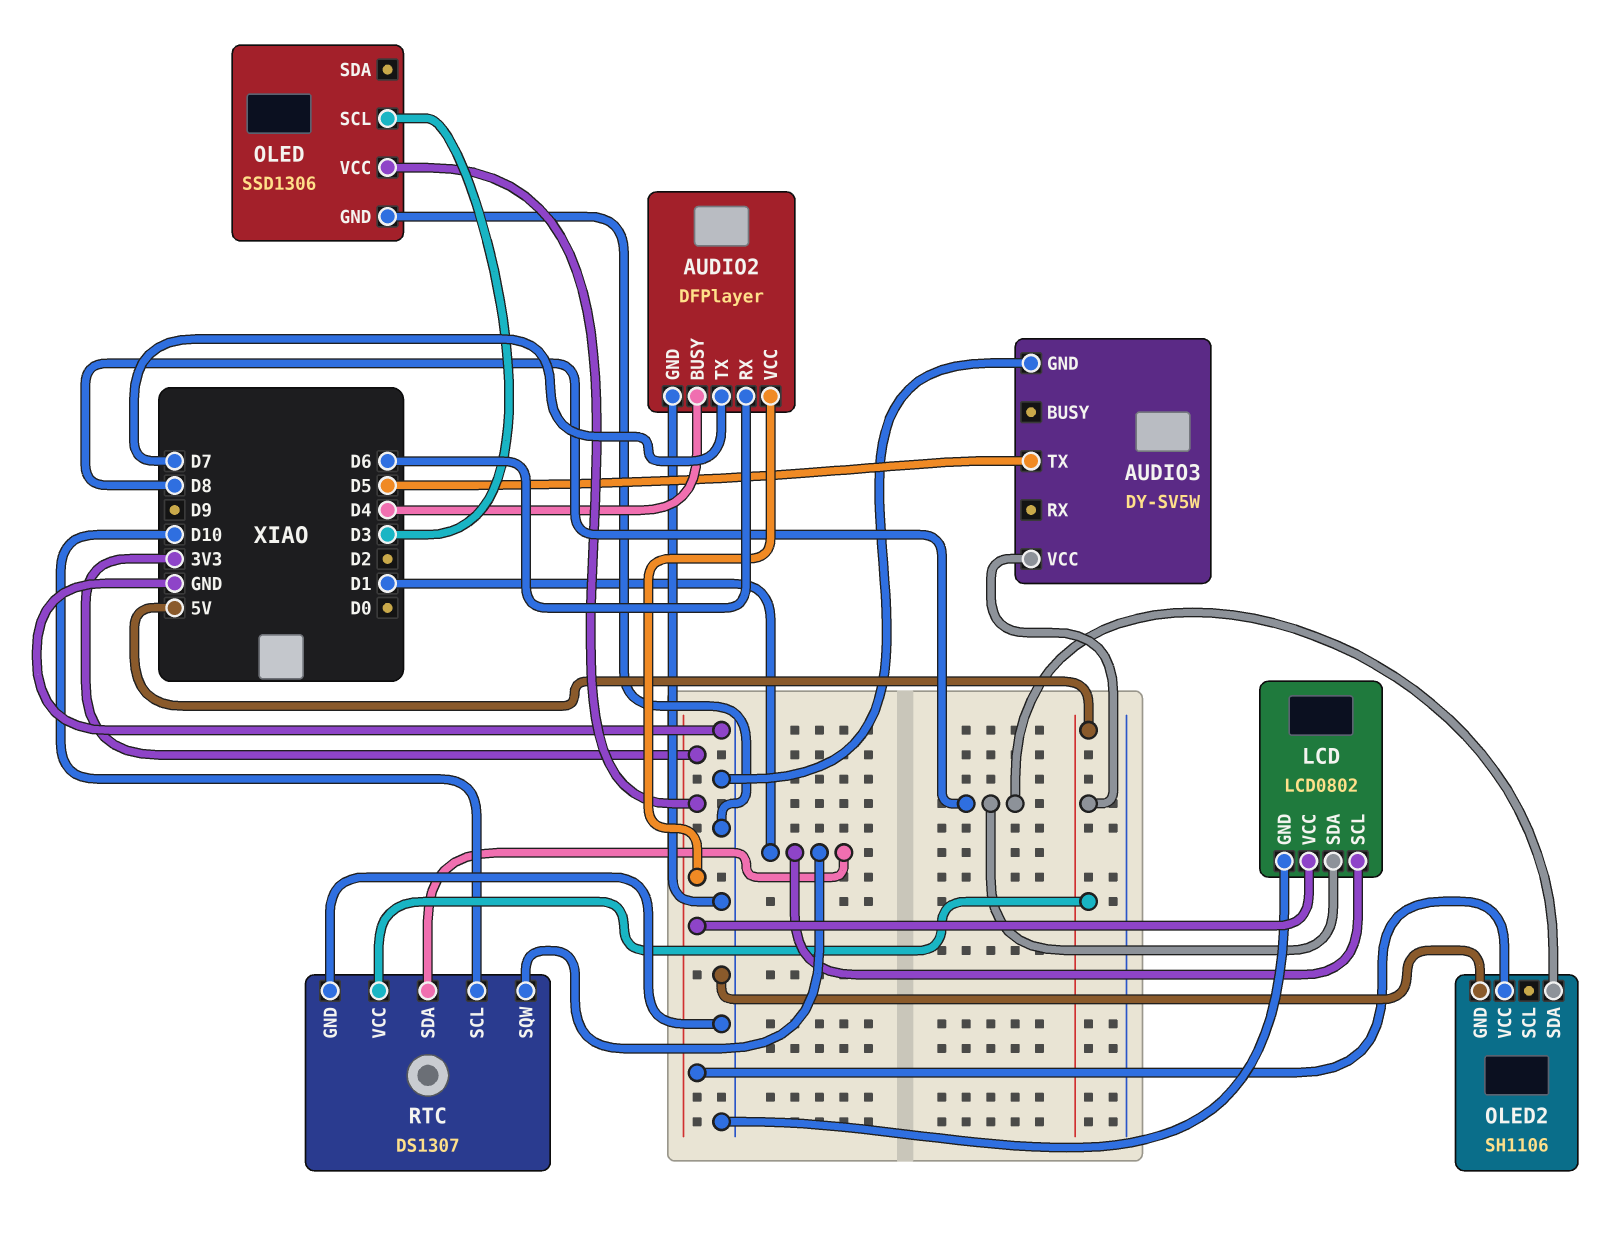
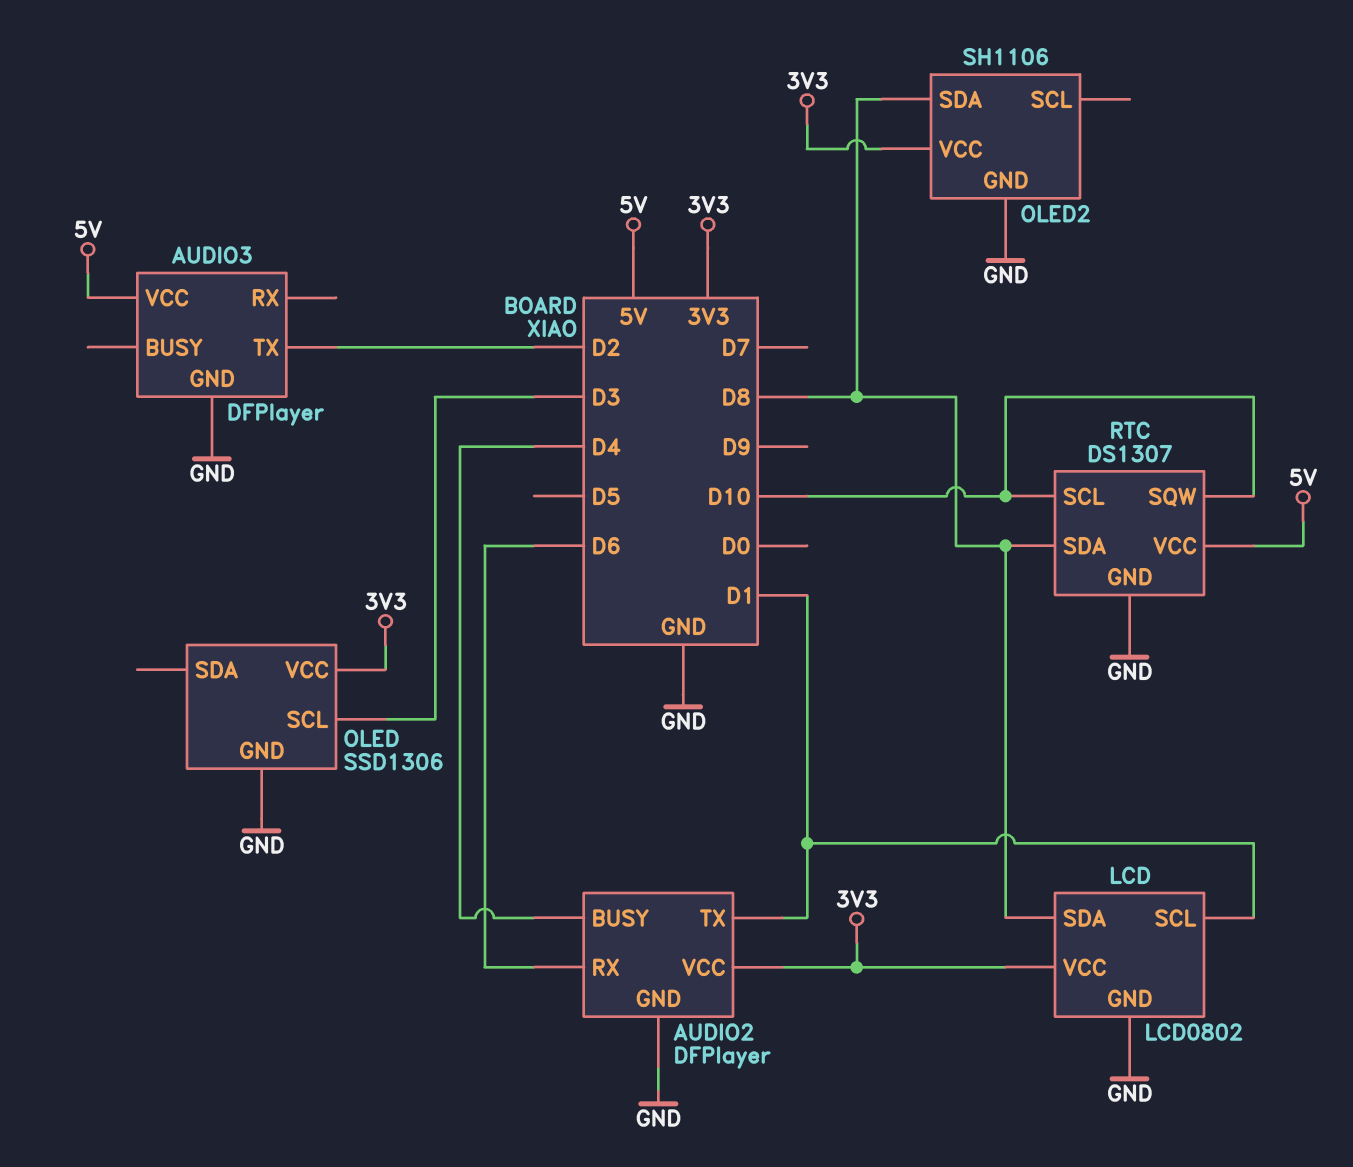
AUDIO2 pin TX: D7 -> D1
AUDIO3: DY-SV5W -> DFPlayer
AUDIO3 pin TX: D5 -> D2
RTC pin SDA: D1 -> D8
RTC pin SQW: D1 -> D10

